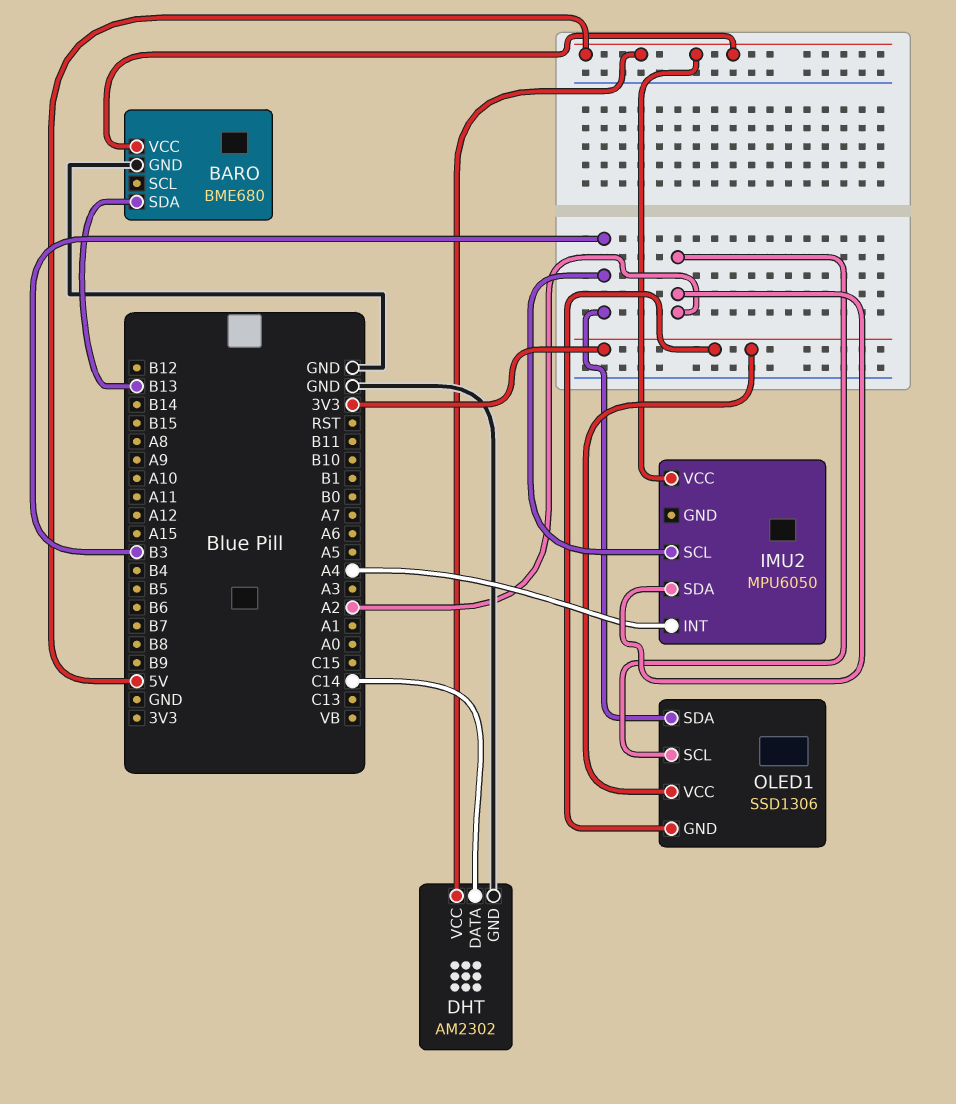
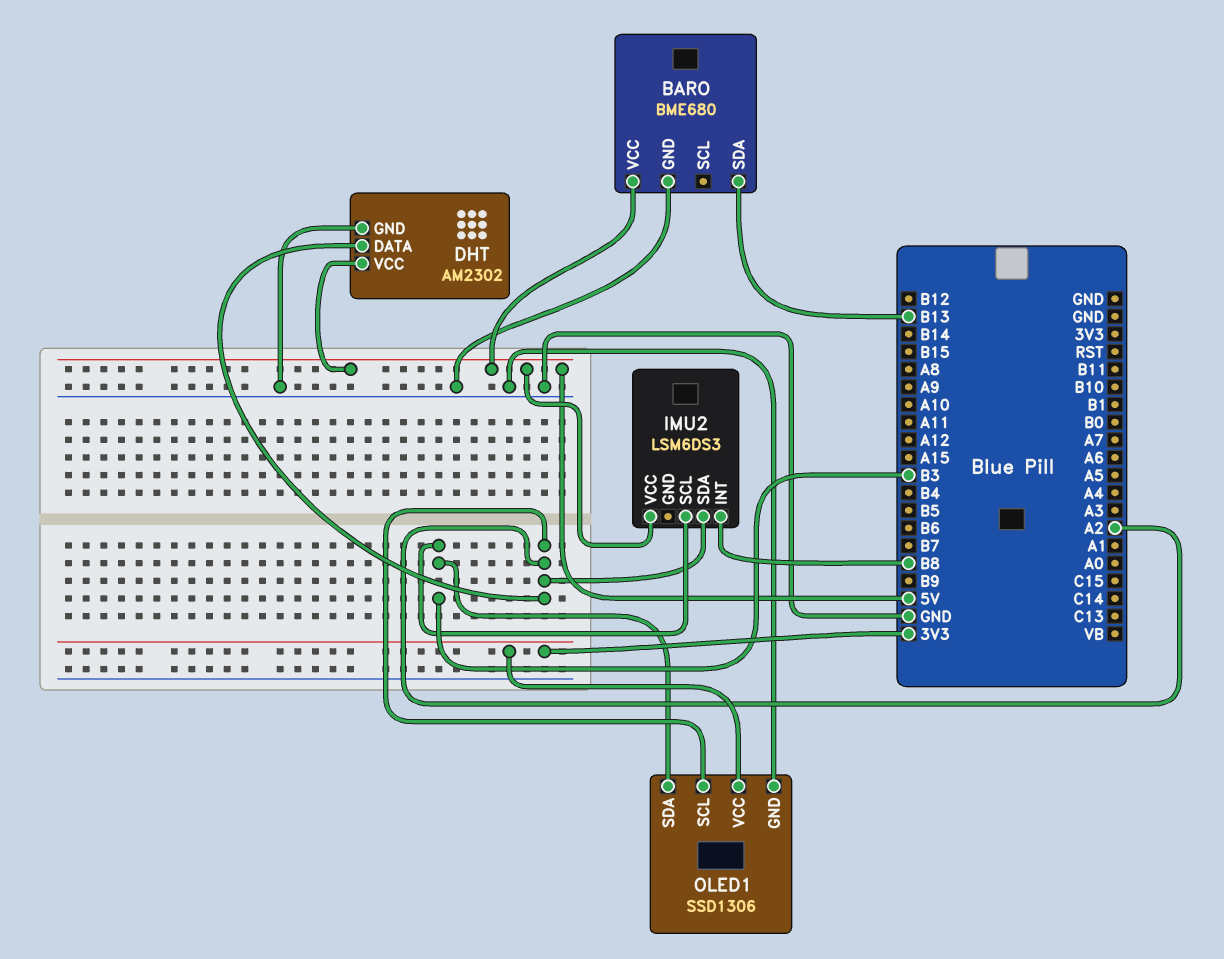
DHT pin DATA: C14 -> A2
IMU2: MPU6050 -> LSM6DS3
IMU2 pin INT: A4 -> B8
OLED1 pin GND: 3V3 -> GND

